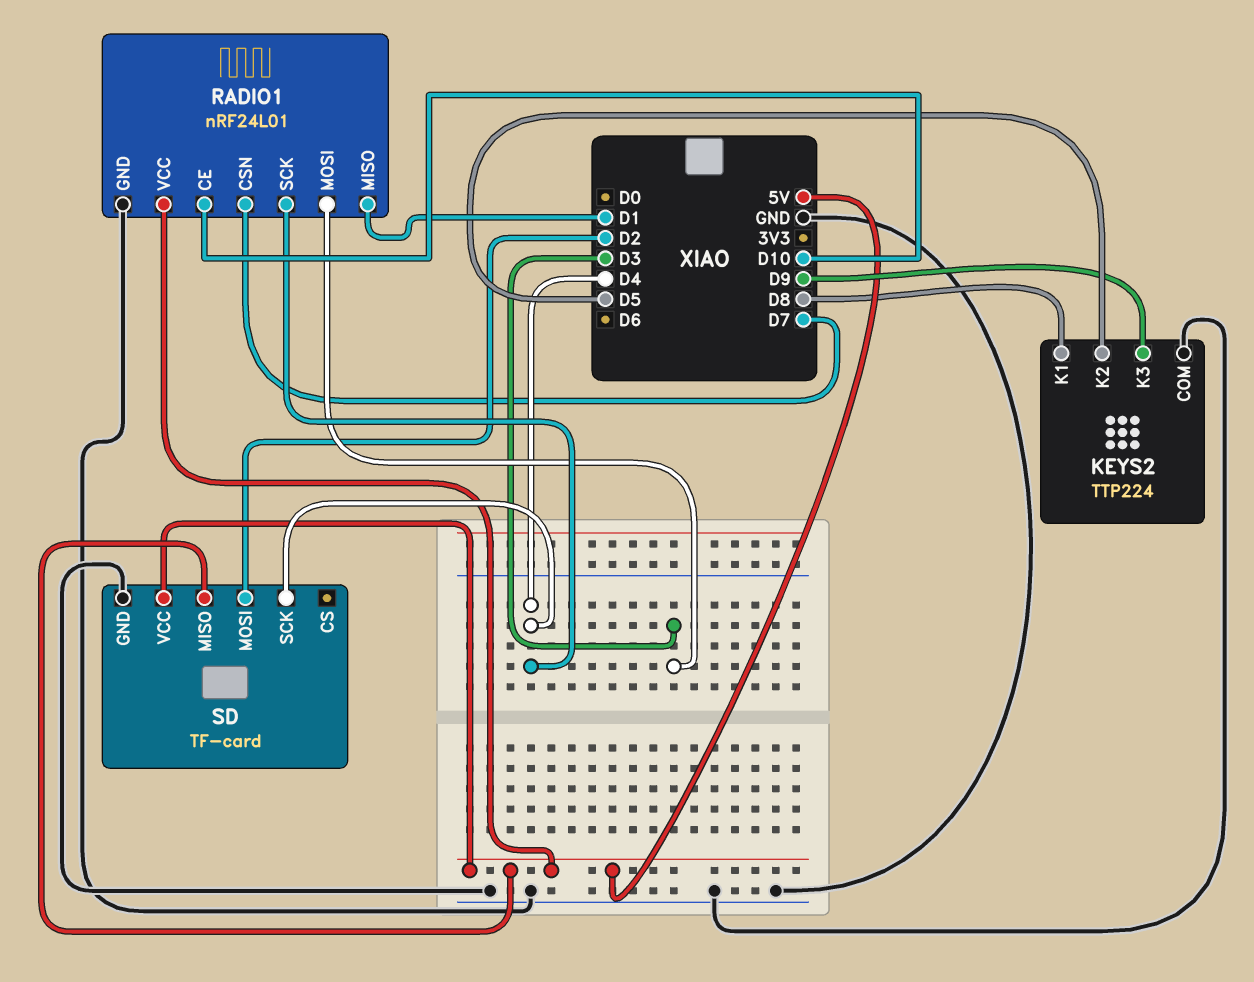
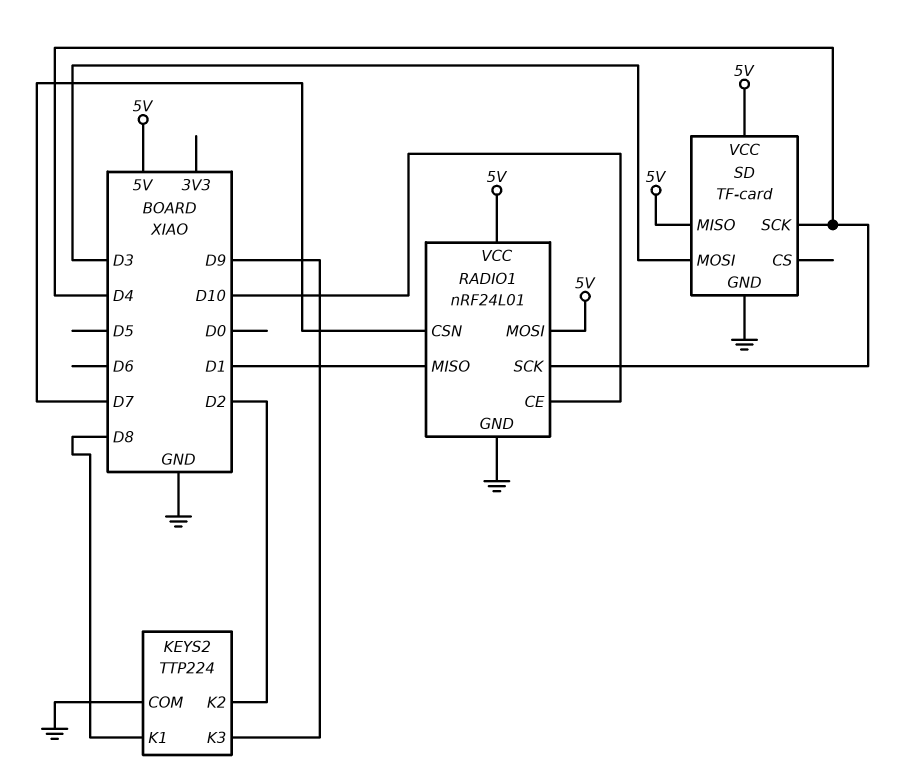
KEYS2 pin K2: D5 -> D2
RADIO1 pin MOSI: D3 -> 5V
SD pin MOSI: D2 -> D3

